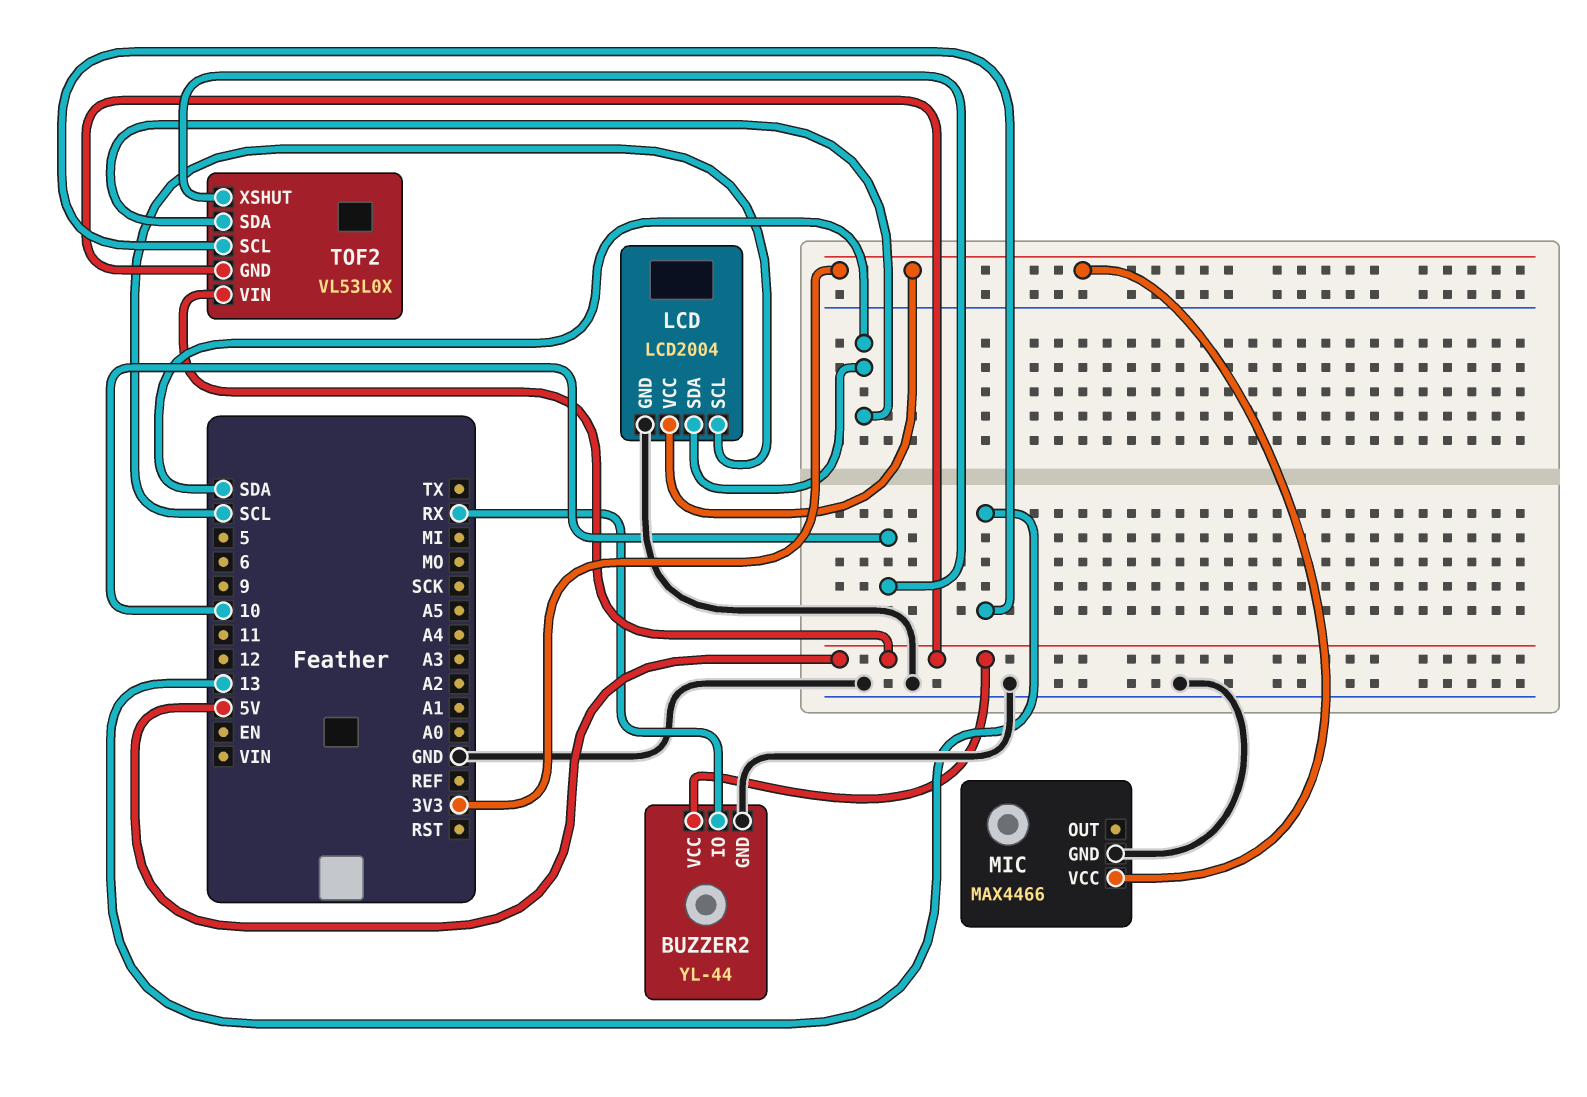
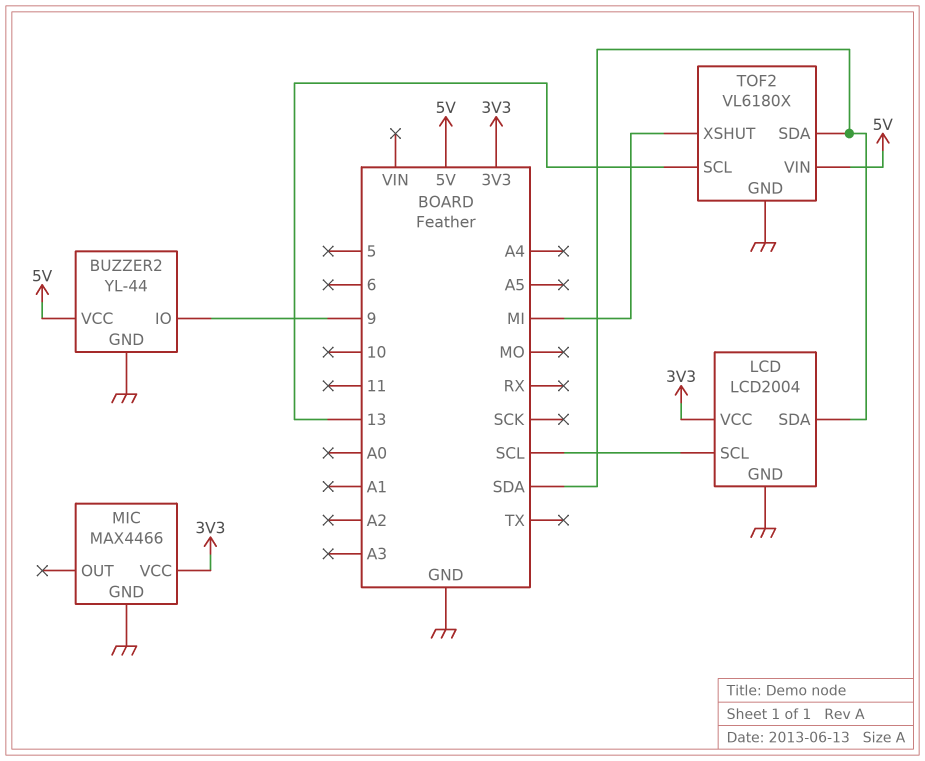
BUZZER2 pin IO: RX -> 9
TOF2: VL53L0X -> VL6180X
TOF2 pin GND: 5V -> GND
TOF2 pin XSHUT: 10 -> MI

